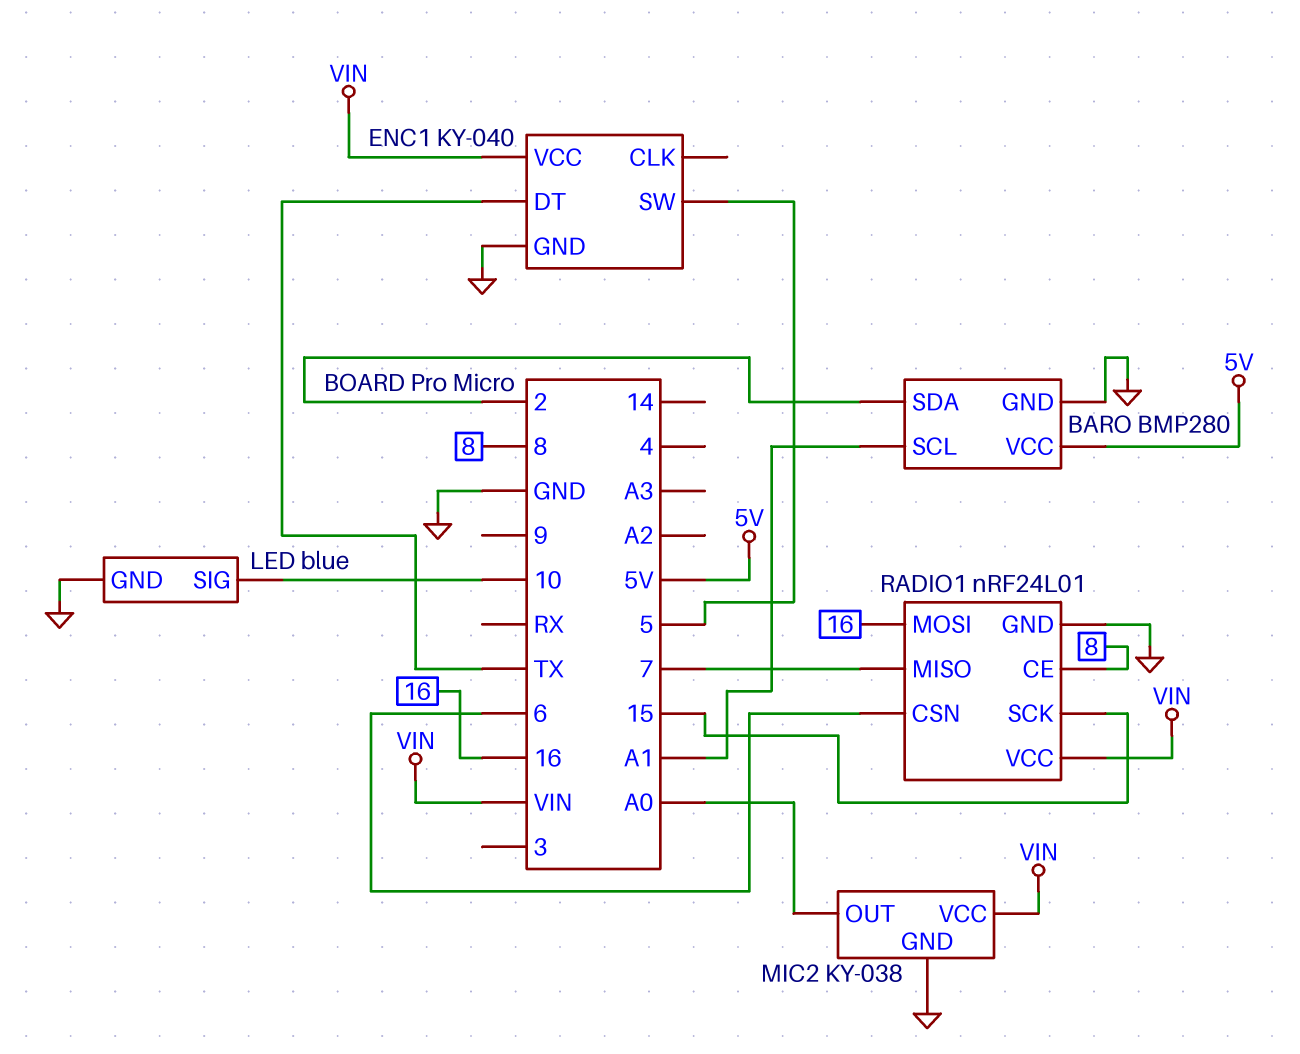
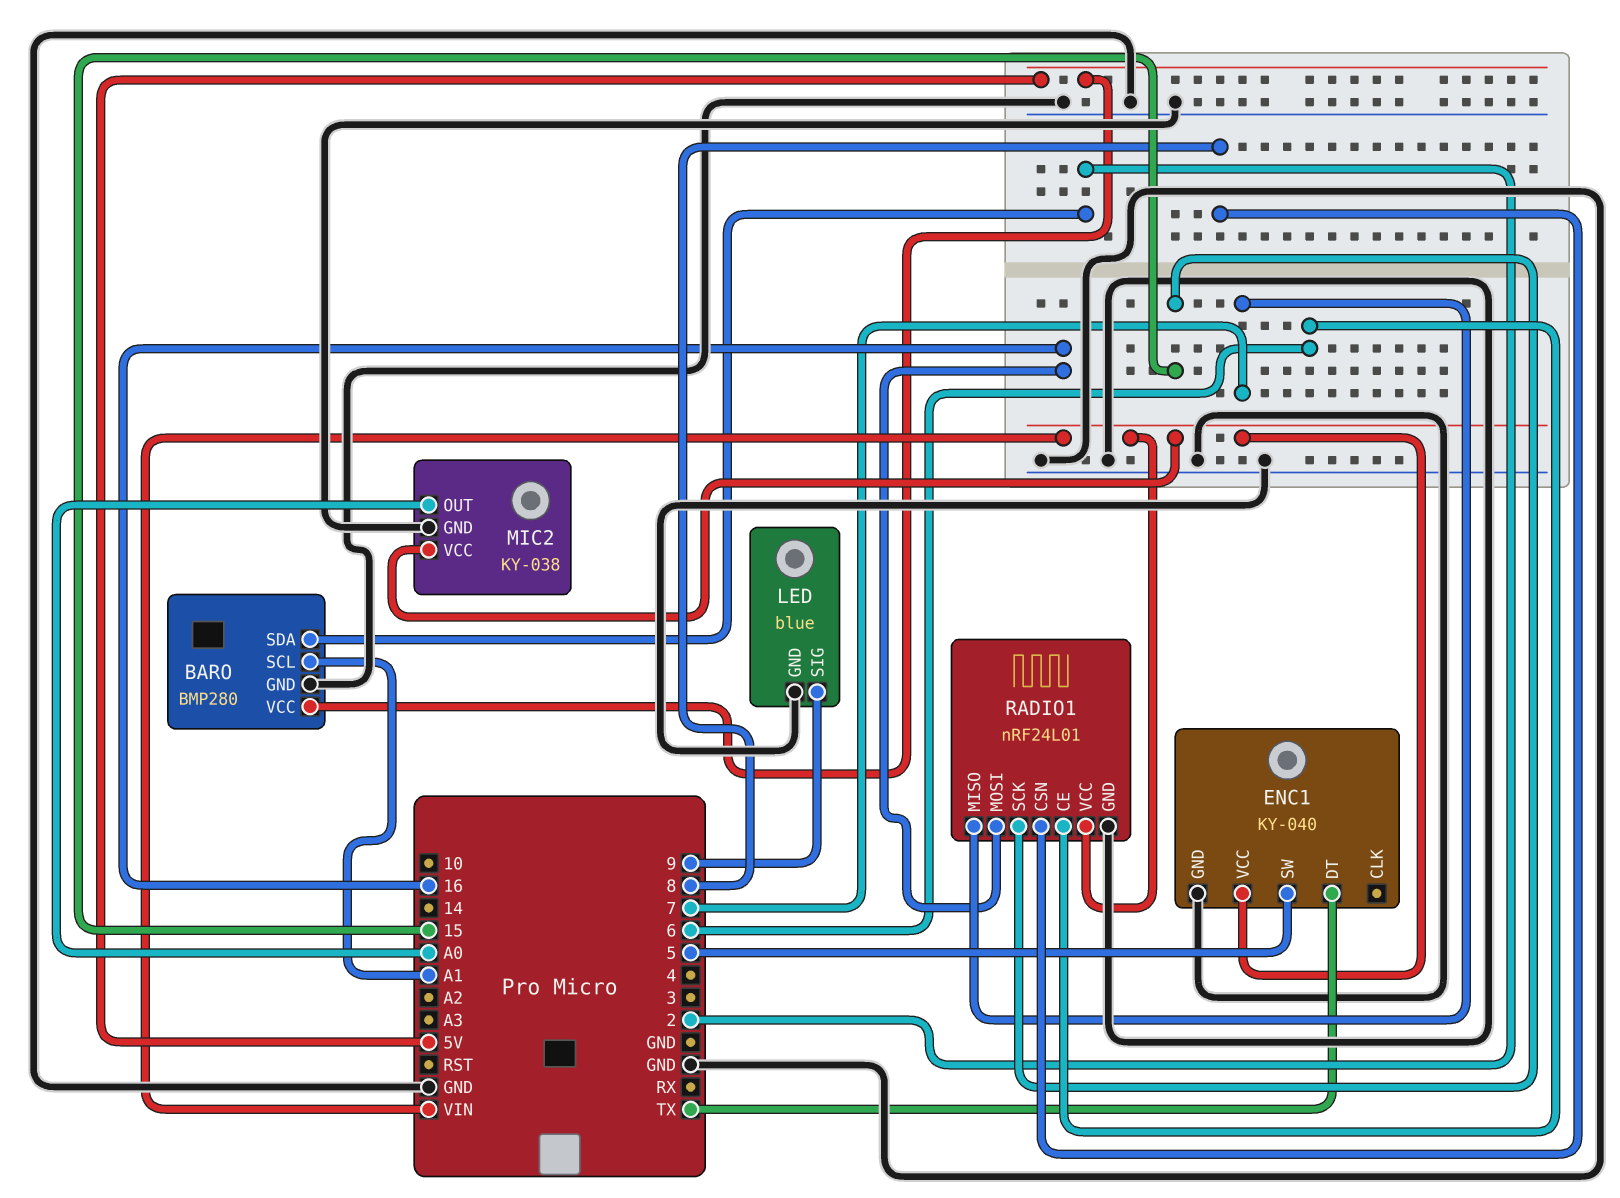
LED pin SIG: 10 -> 9
RADIO1 pin CE: 8 -> 6
RADIO1 pin CSN: 6 -> 8

